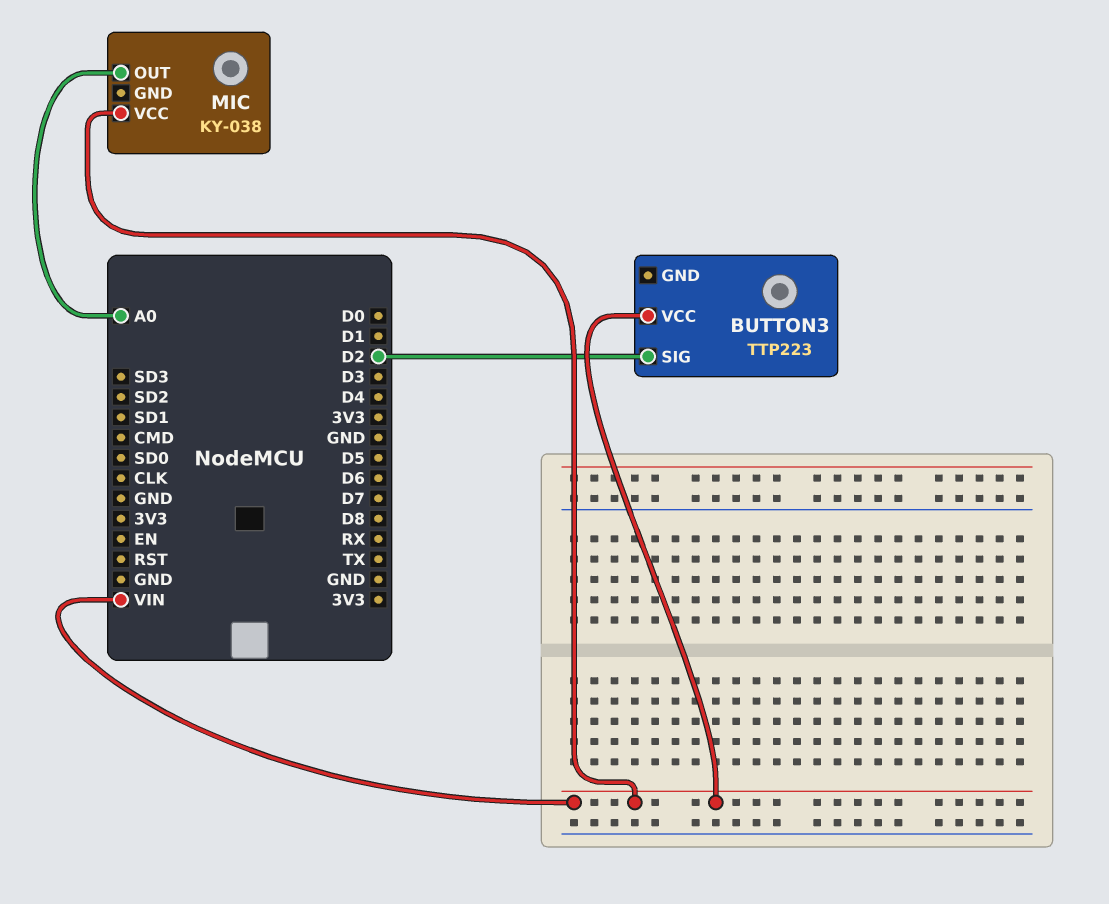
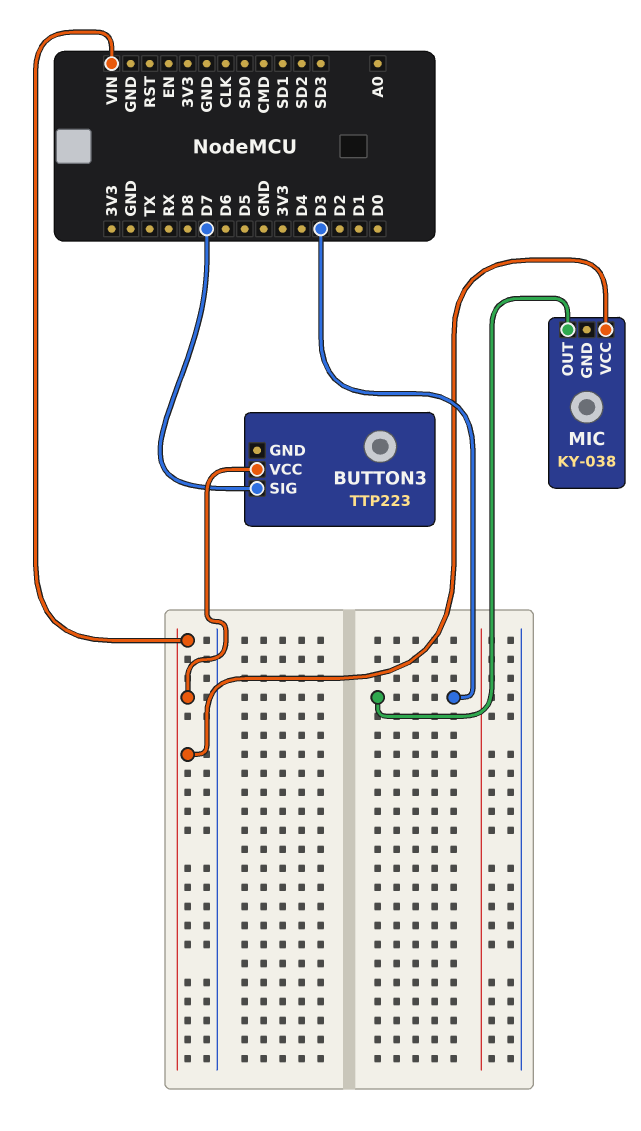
BUTTON3 pin SIG: D2 -> D7
MIC pin OUT: A0 -> D3

